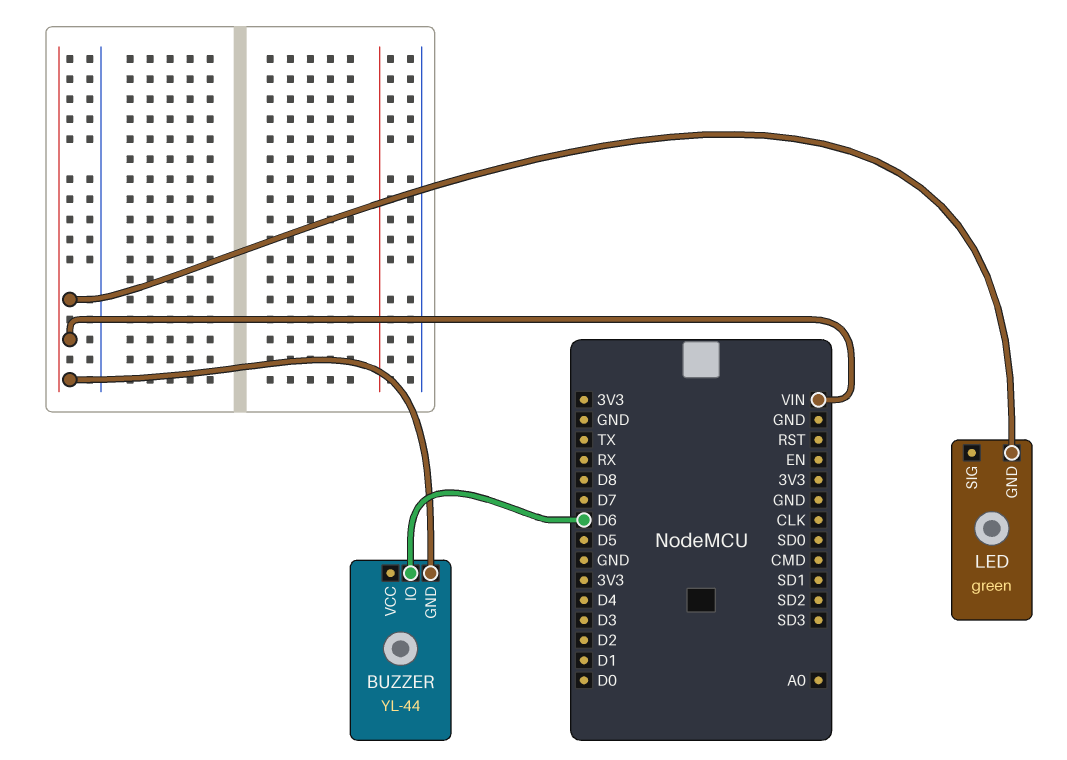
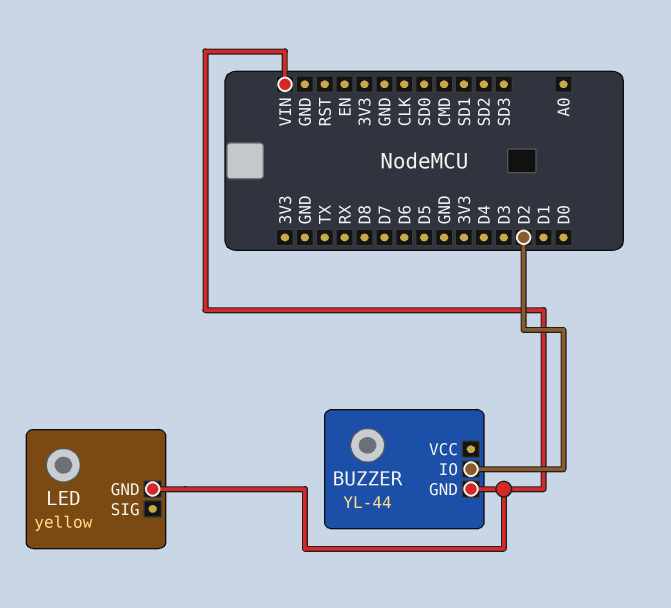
BUZZER pin IO: D6 -> D2
LED: green -> yellow

